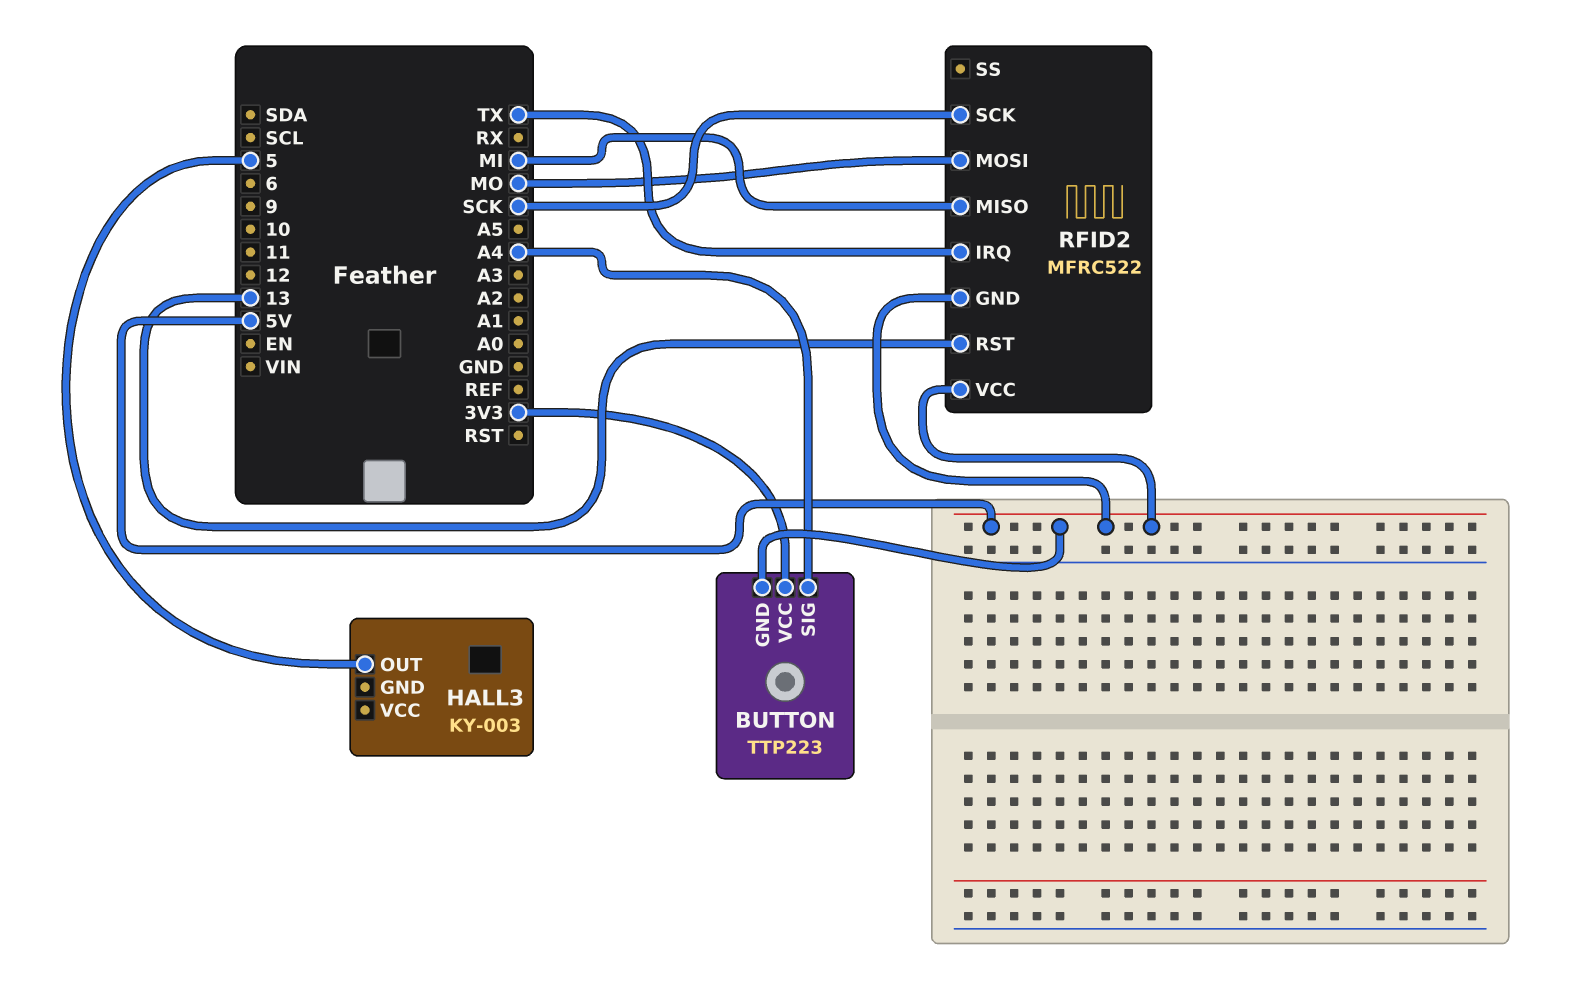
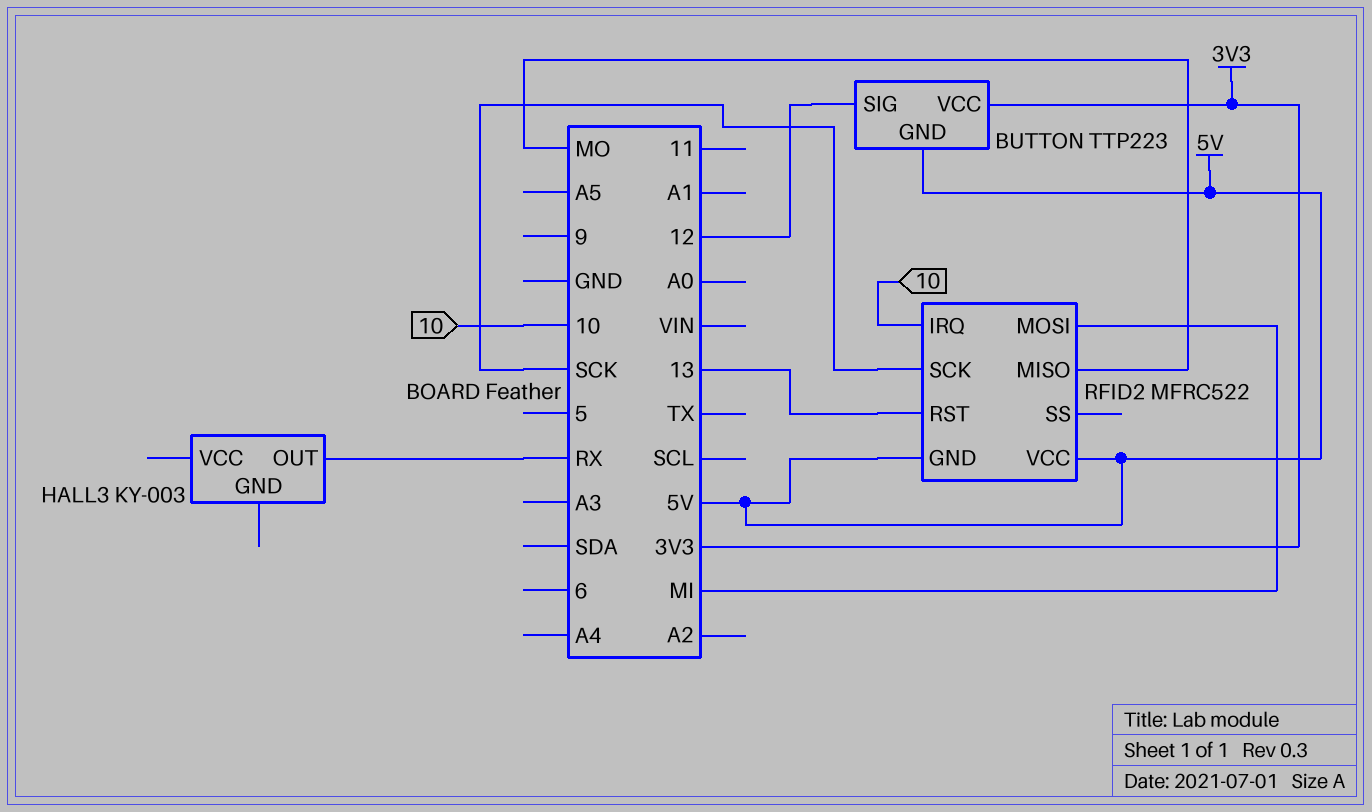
BUTTON pin SIG: A4 -> 12
HALL3 pin OUT: 5 -> RX
RFID2 pin IRQ: TX -> 10
RFID2 pin MISO: MI -> MO
RFID2 pin MOSI: MO -> MI

